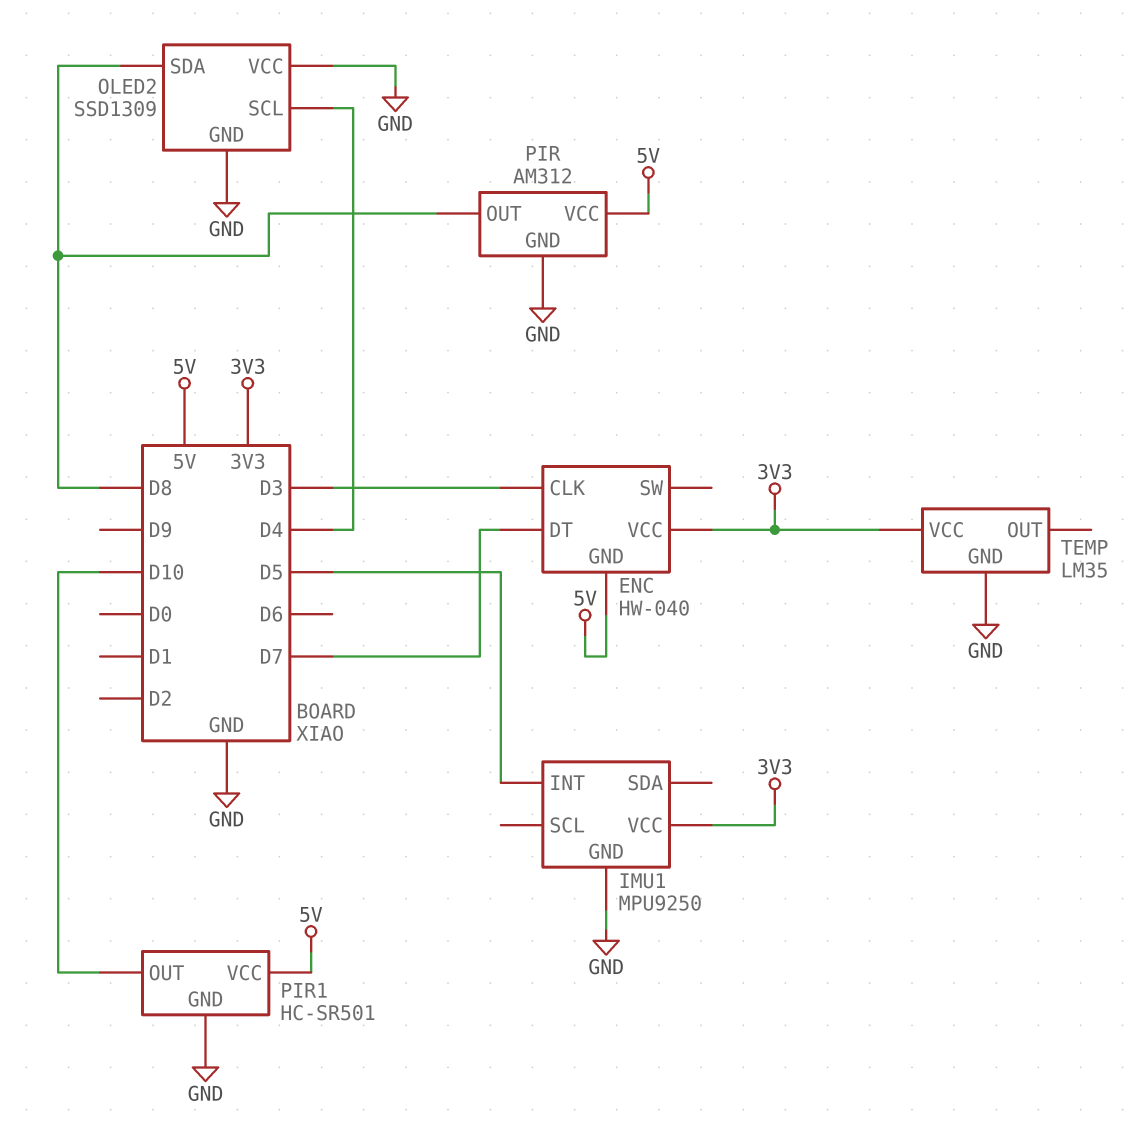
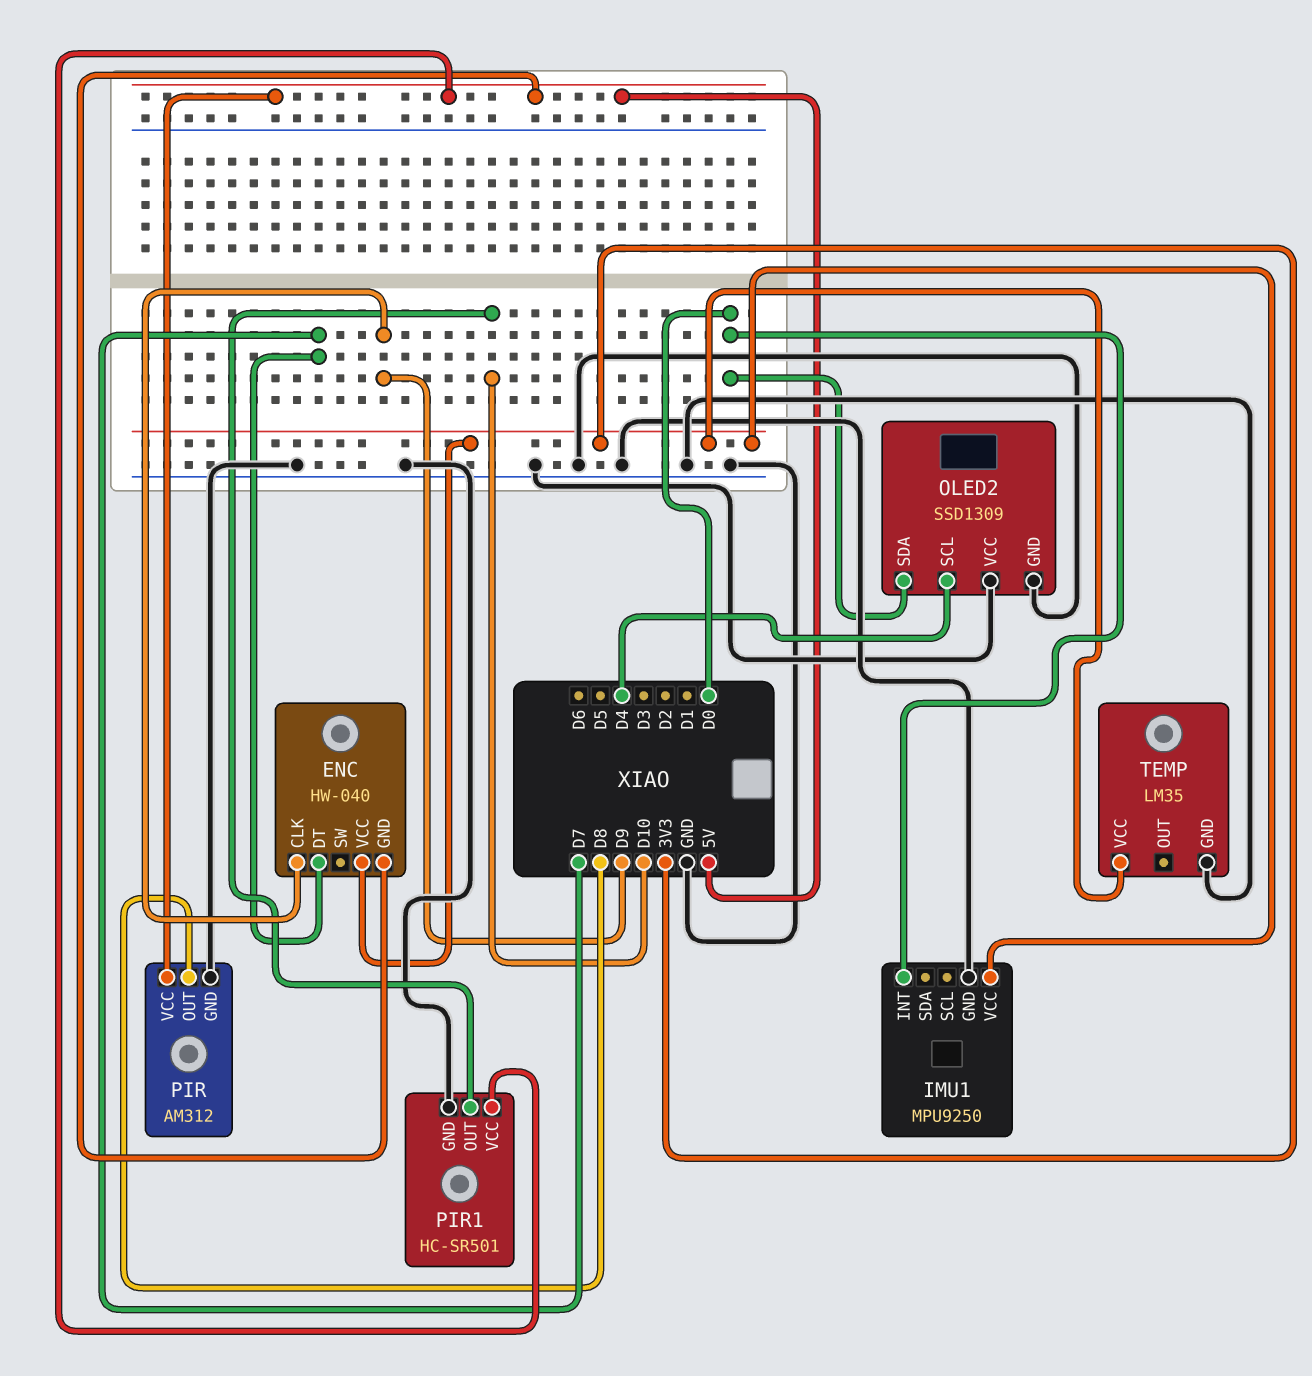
ENC pin CLK: D3 -> D9
IMU1 pin INT: D5 -> D0
OLED2 pin SDA: D8 -> D0

